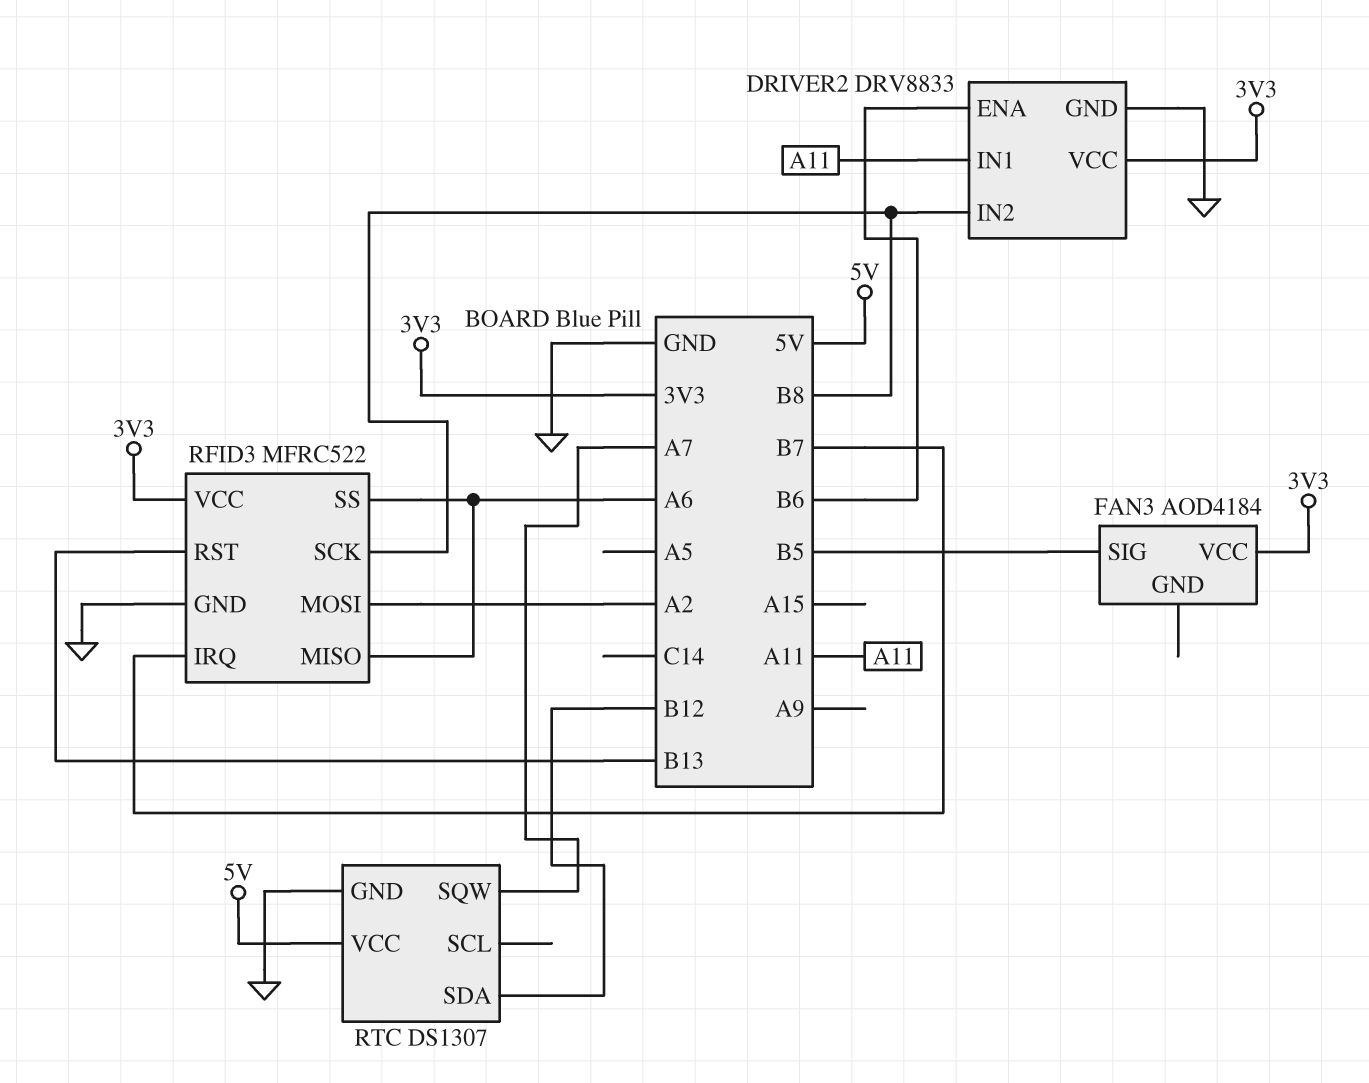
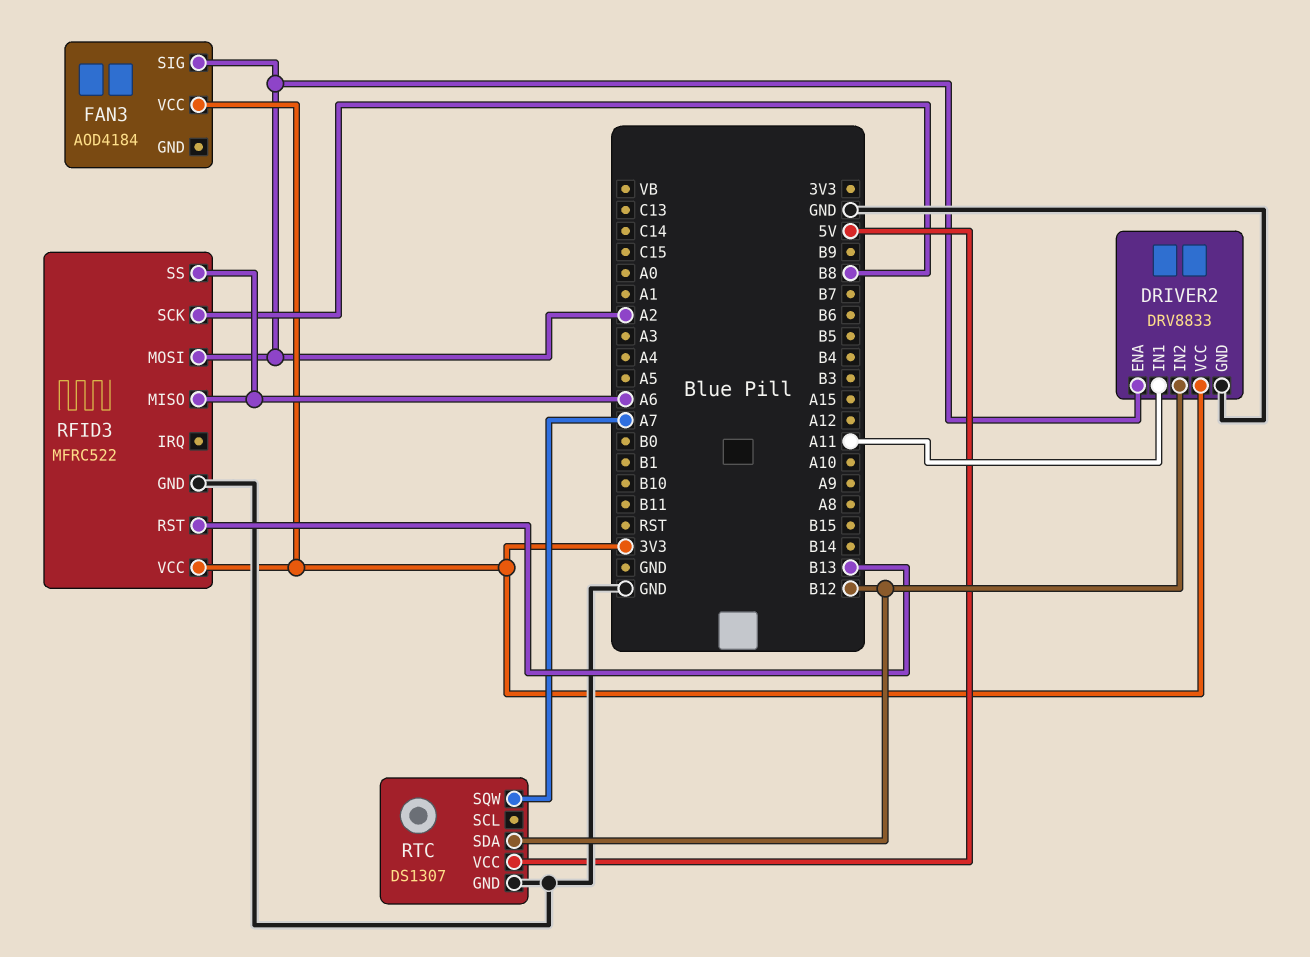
DRIVER2 pin ENA: B6 -> A2
DRIVER2 pin IN2: B8 -> B12
FAN3 pin SIG: B5 -> A2
RFID3 pin IRQ: B7 -> none

